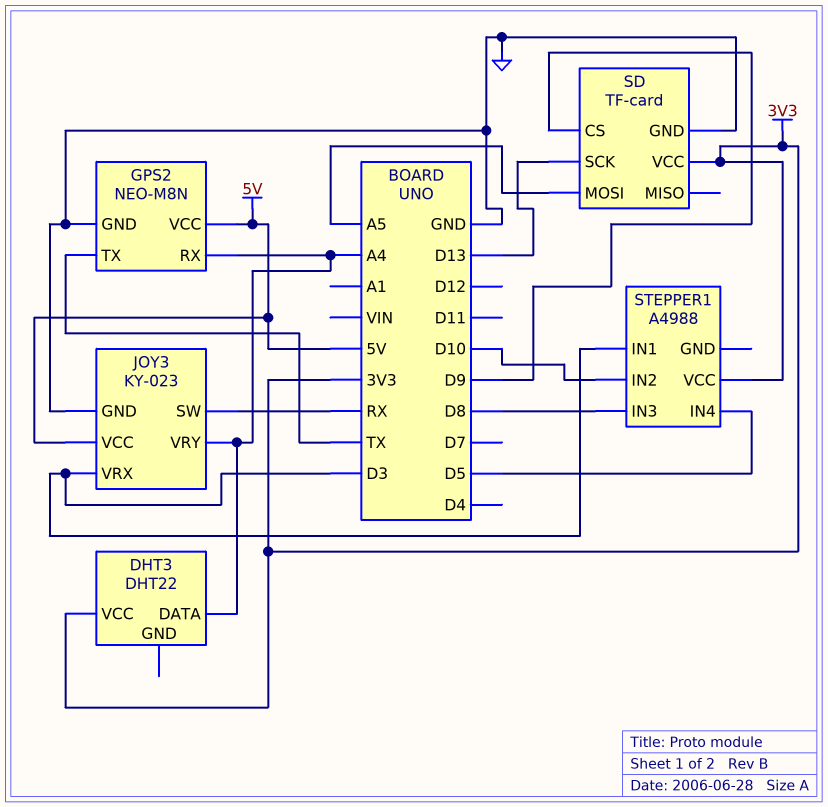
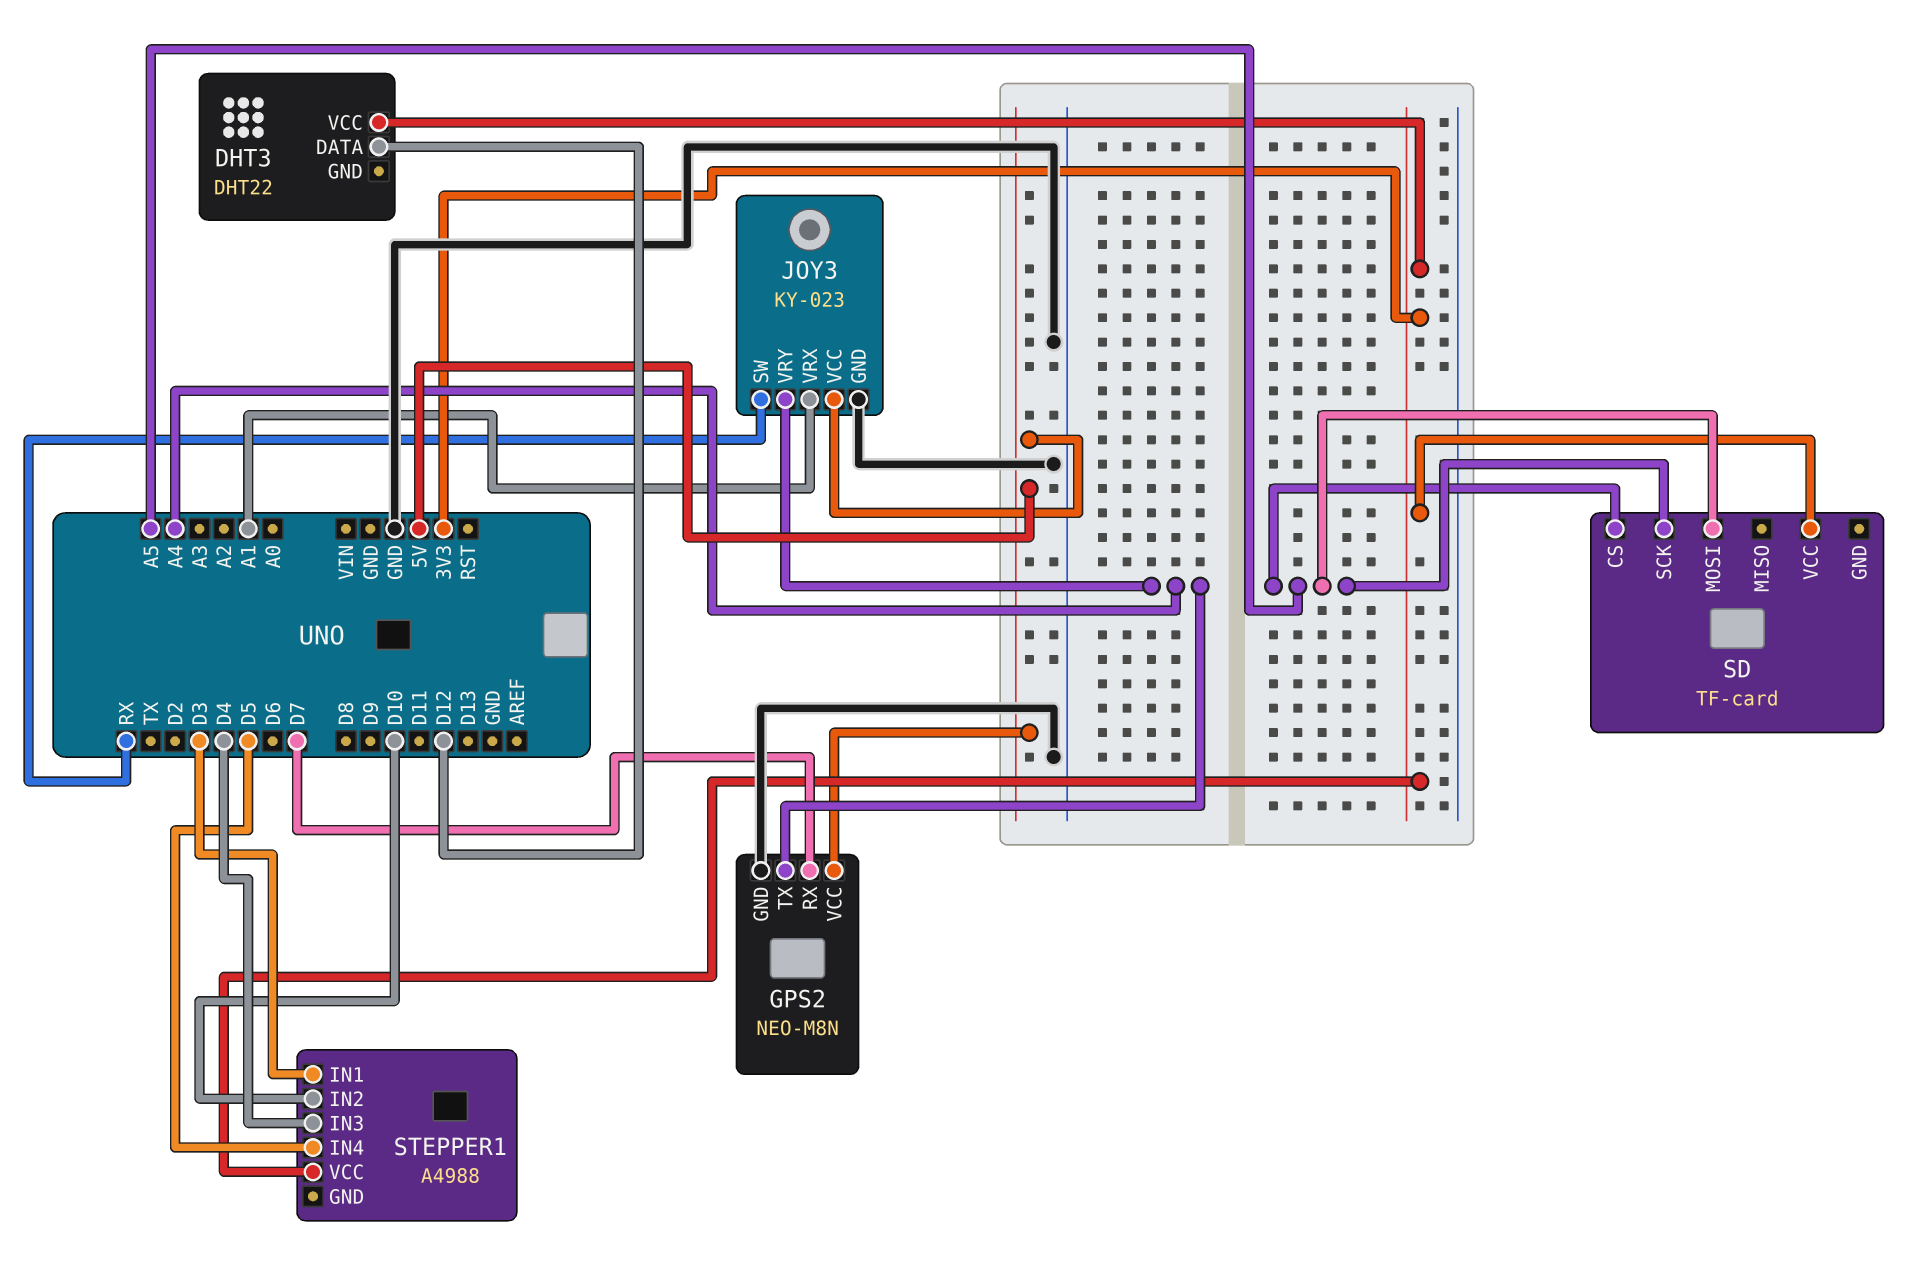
DHT3 pin DATA: A4 -> D12
GPS2 pin RX: A4 -> D7
GPS2 pin TX: TX -> A4
JOY3 pin VRX: D3 -> A1
SD pin CS: D9 -> A5
SD pin GND: GND -> none
SD pin SCK: D13 -> A5
STEPPER1 pin IN3: D8 -> D4

